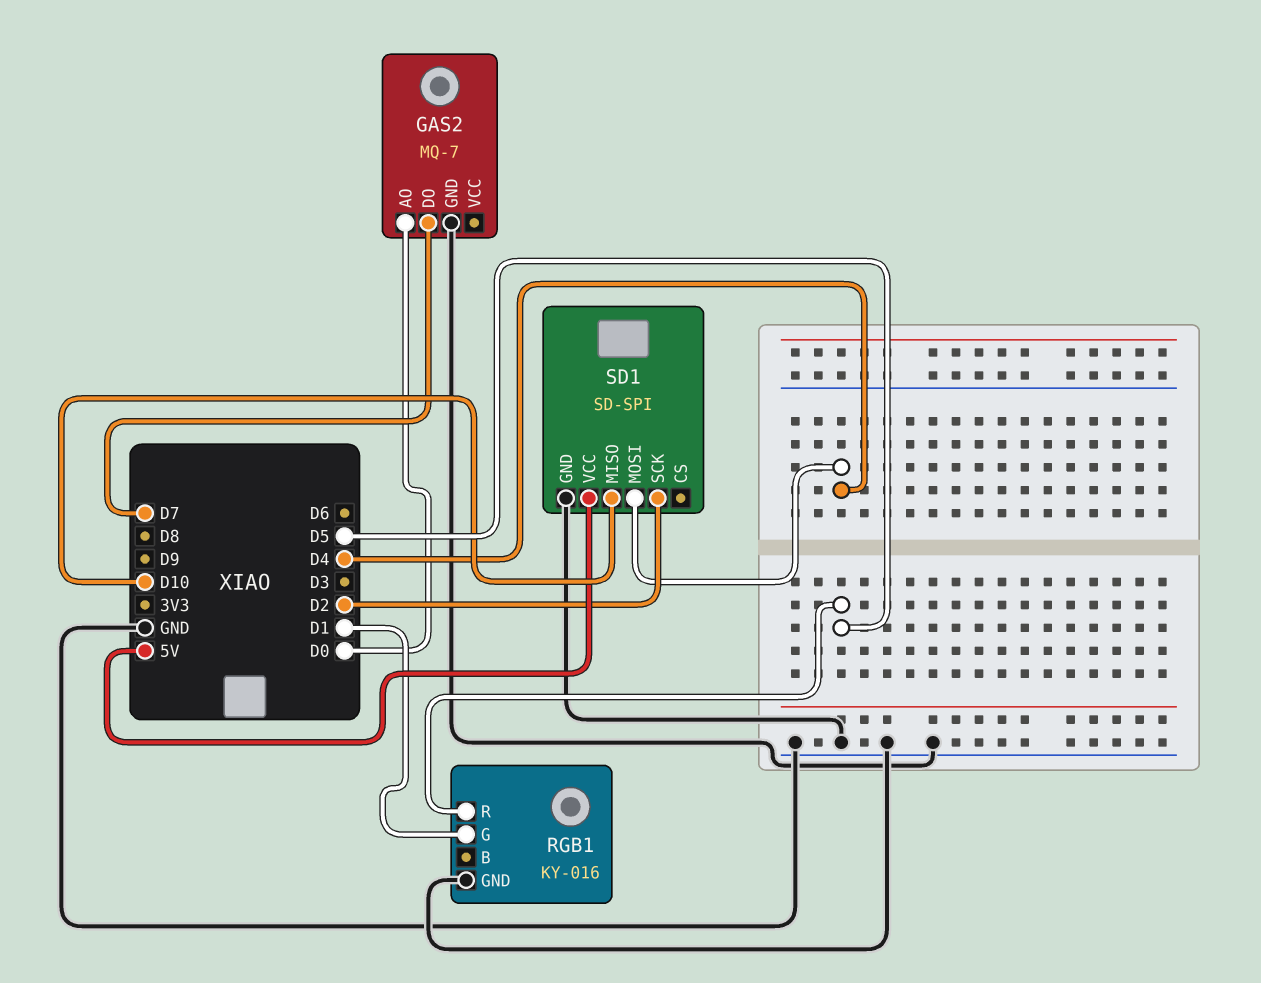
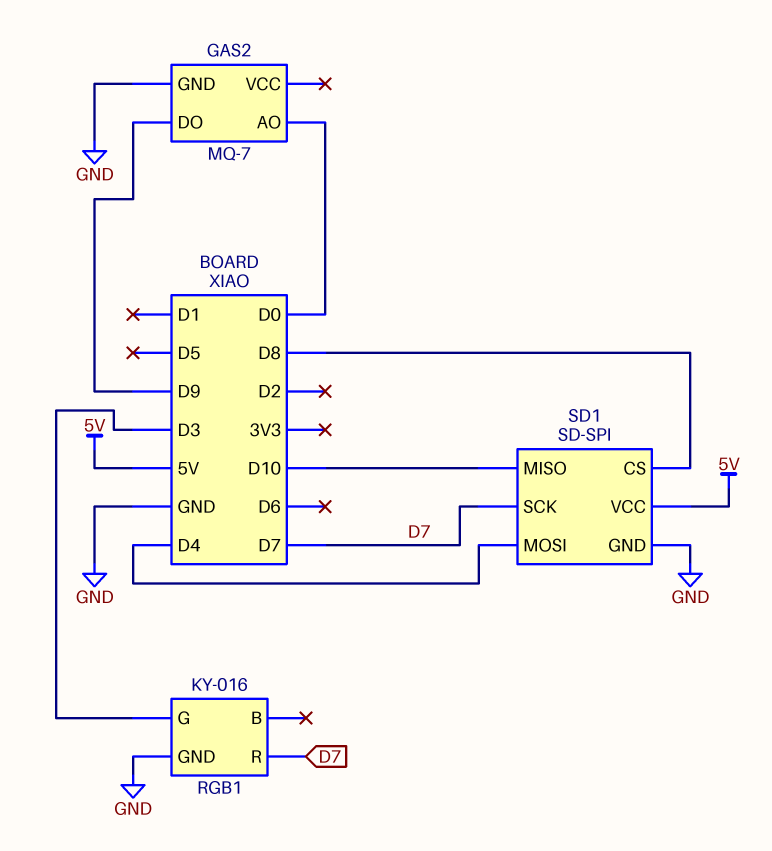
GAS2 pin DO: D7 -> D9
RGB1 pin G: D1 -> D3
RGB1 pin R: D5 -> D7
SD1 pin CS: none -> D8
SD1 pin SCK: D2 -> D7

